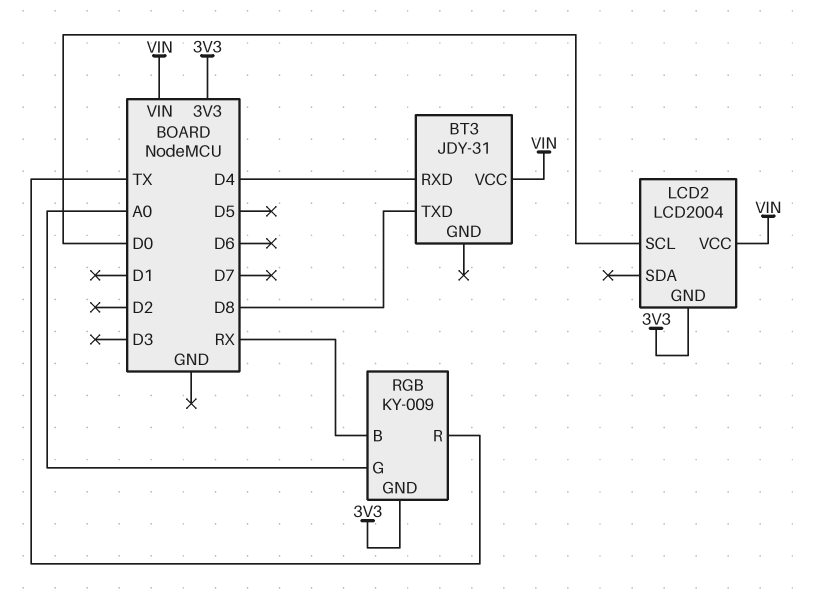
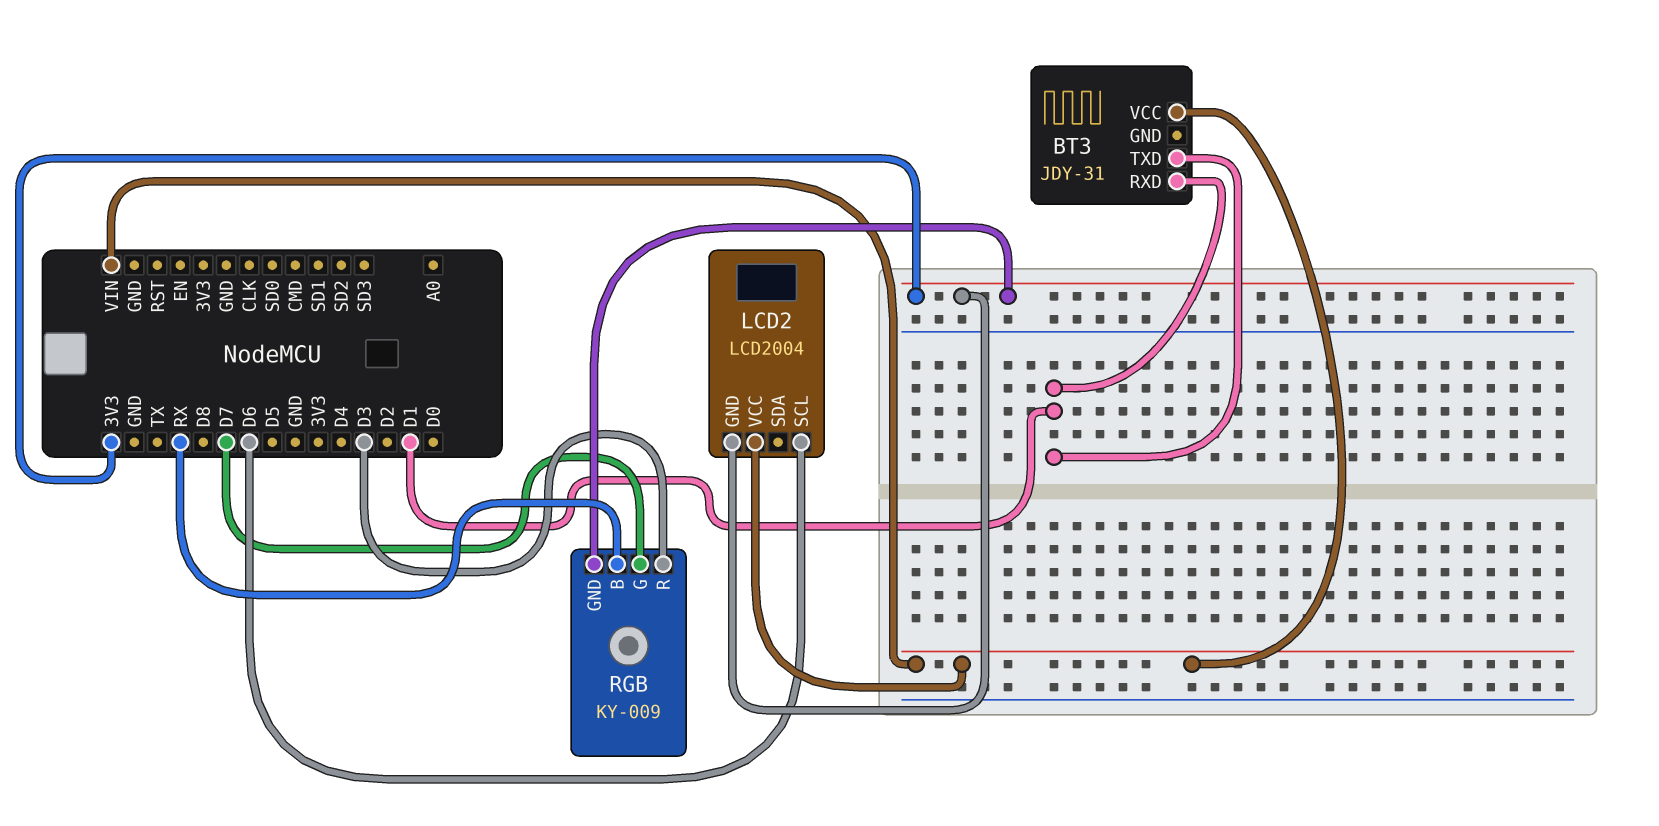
BT3 pin RXD: D4 -> D1
BT3 pin TXD: D8 -> D1
LCD2 pin SCL: D0 -> D6
RGB pin G: A0 -> D7
RGB pin R: TX -> D3

